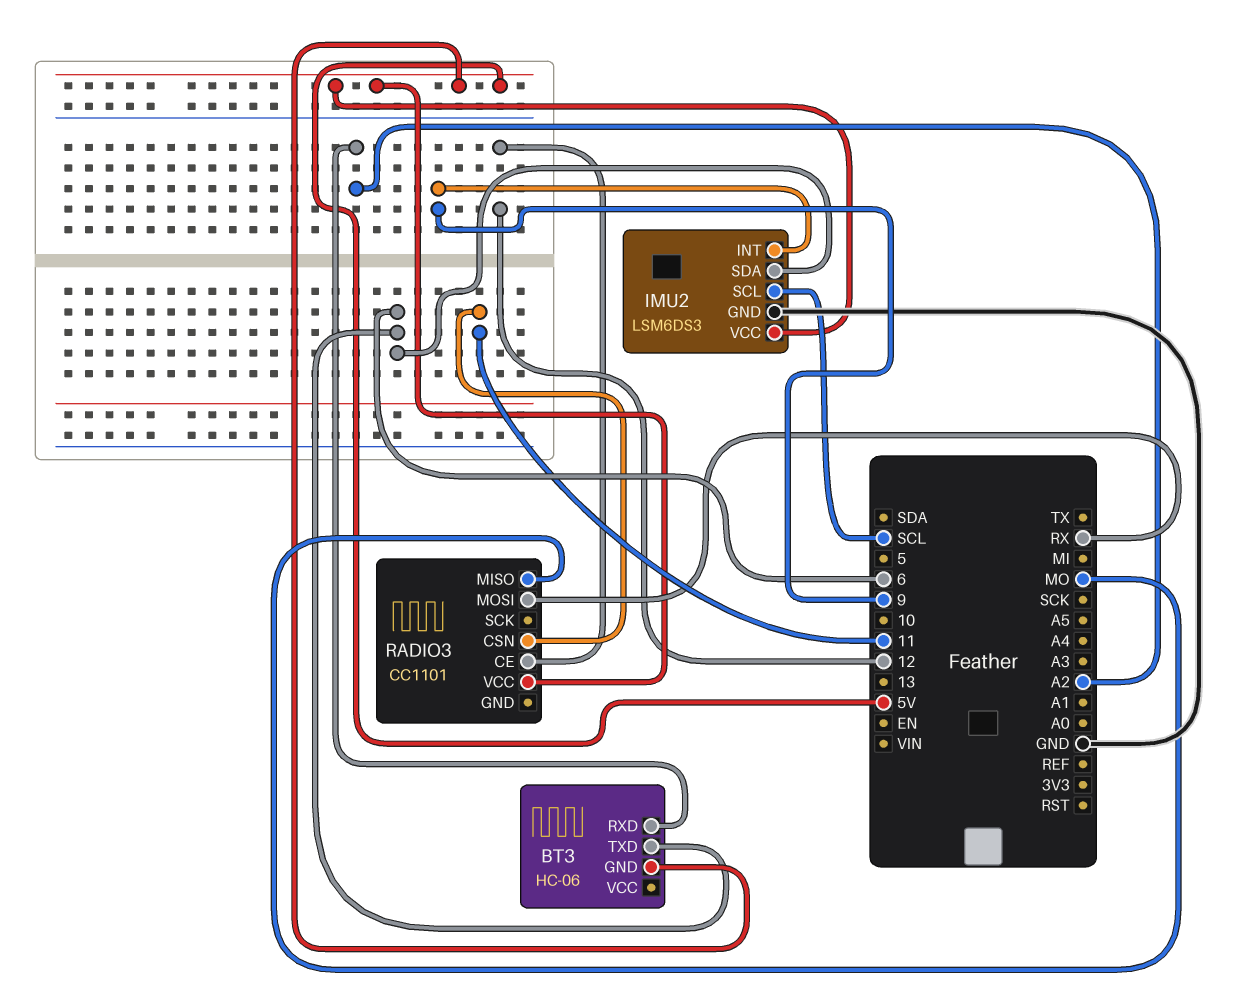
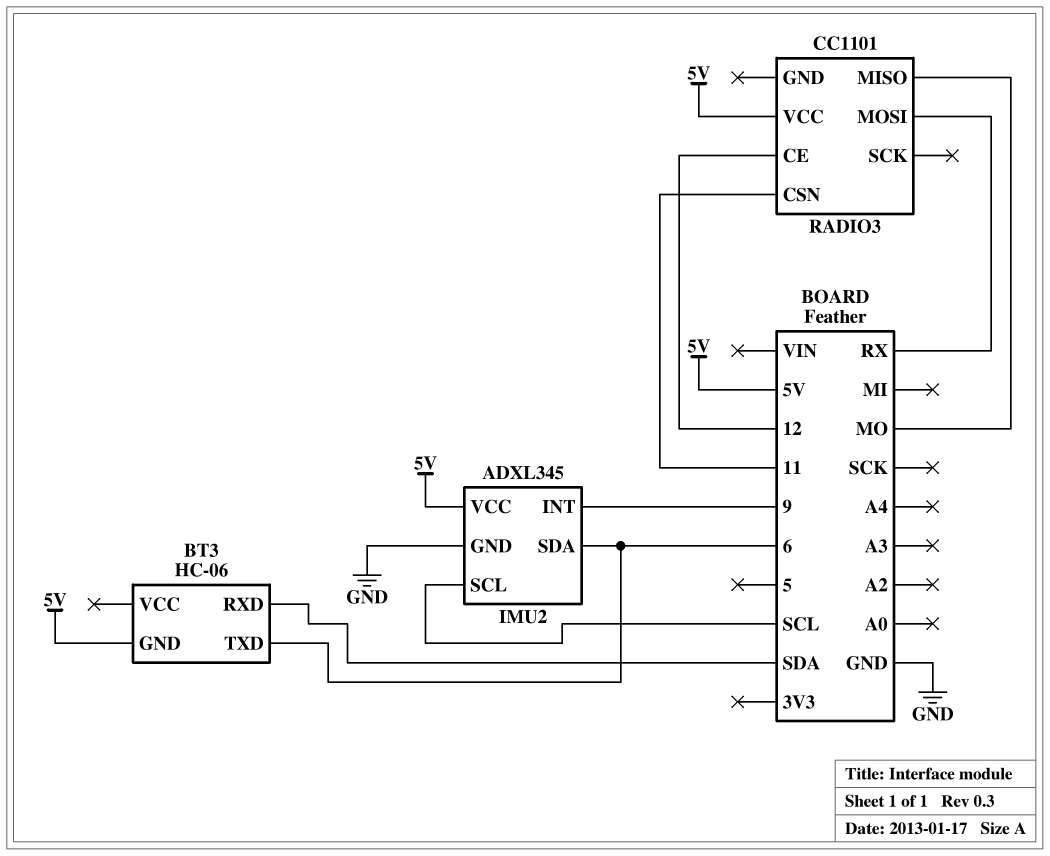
BT3 pin RXD: A2 -> SDA
IMU2: LSM6DS3 -> ADXL345

